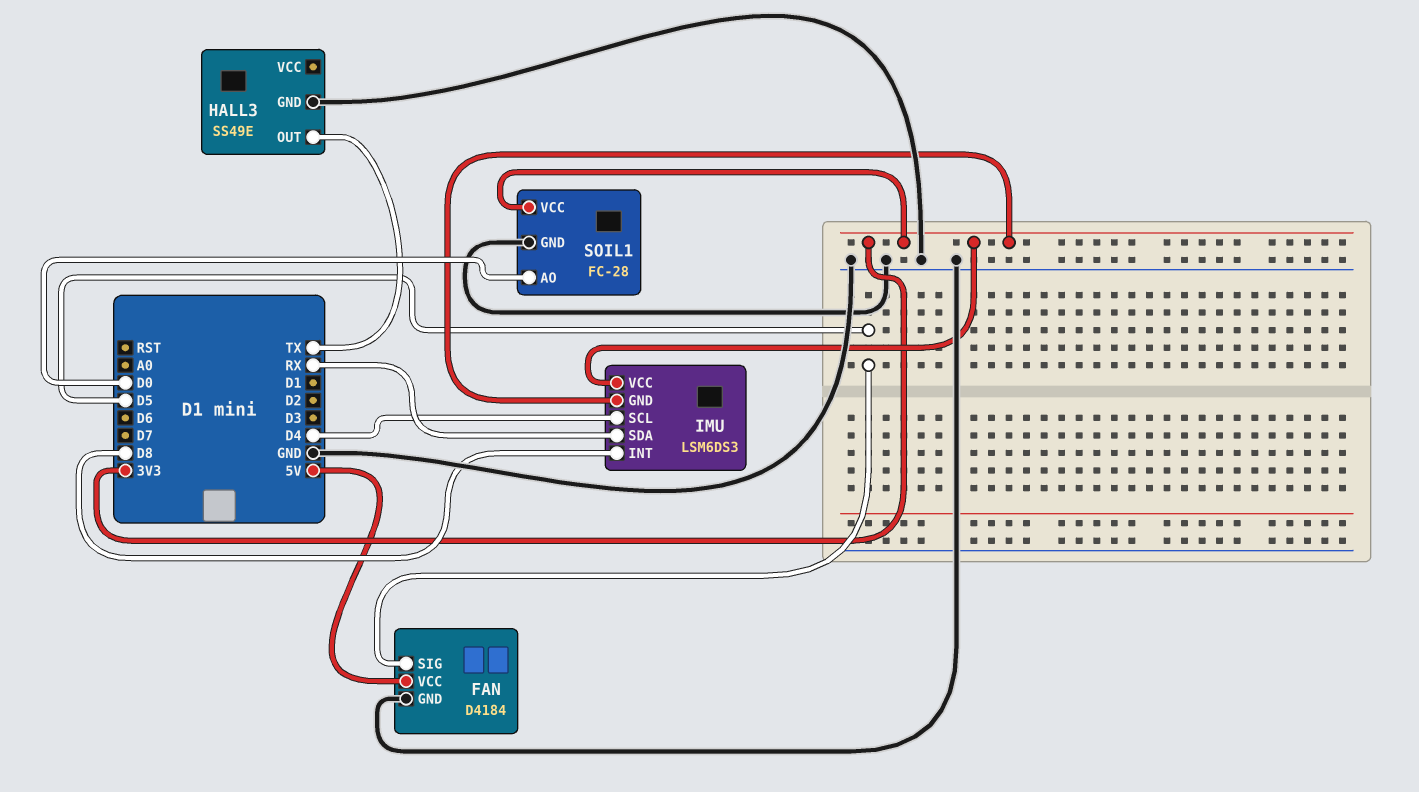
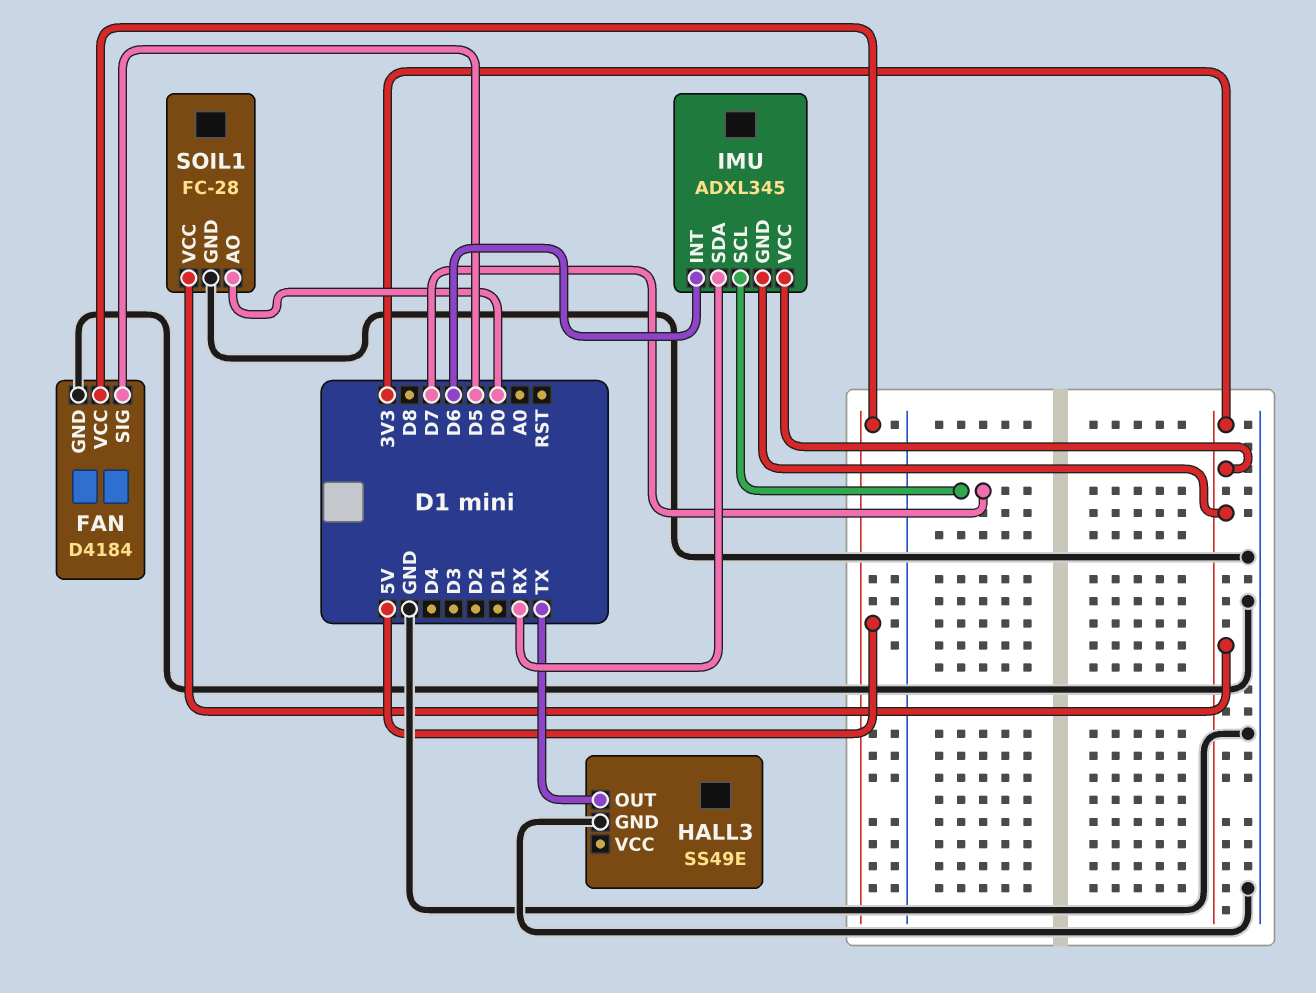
IMU: LSM6DS3 -> ADXL345
IMU pin INT: D8 -> D6
IMU pin SCL: D4 -> D7

